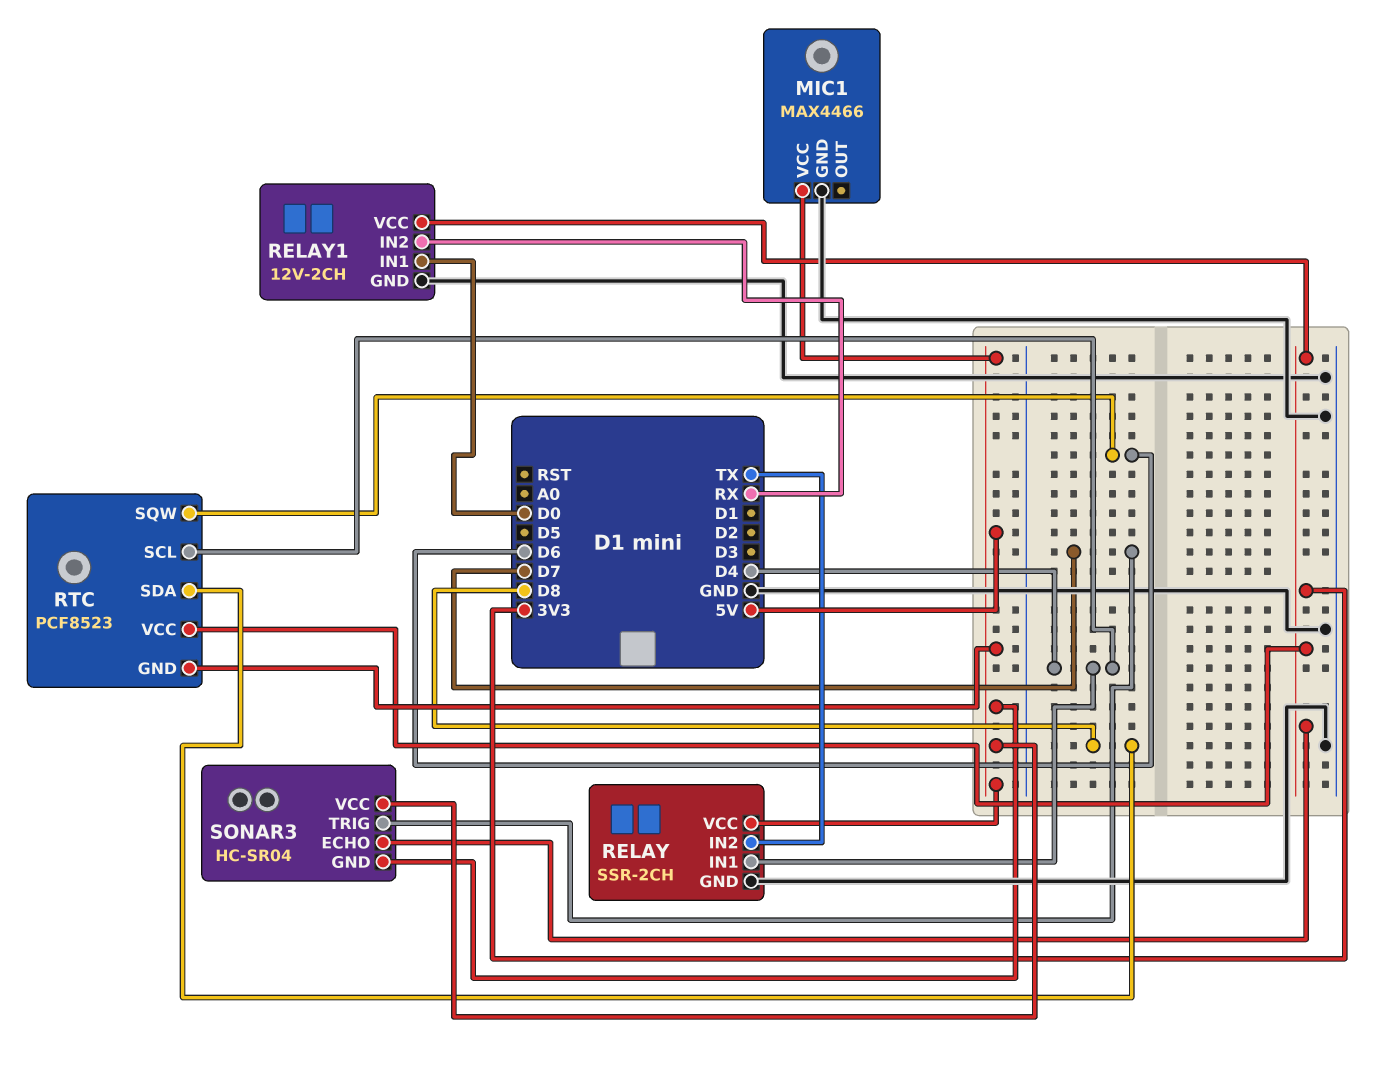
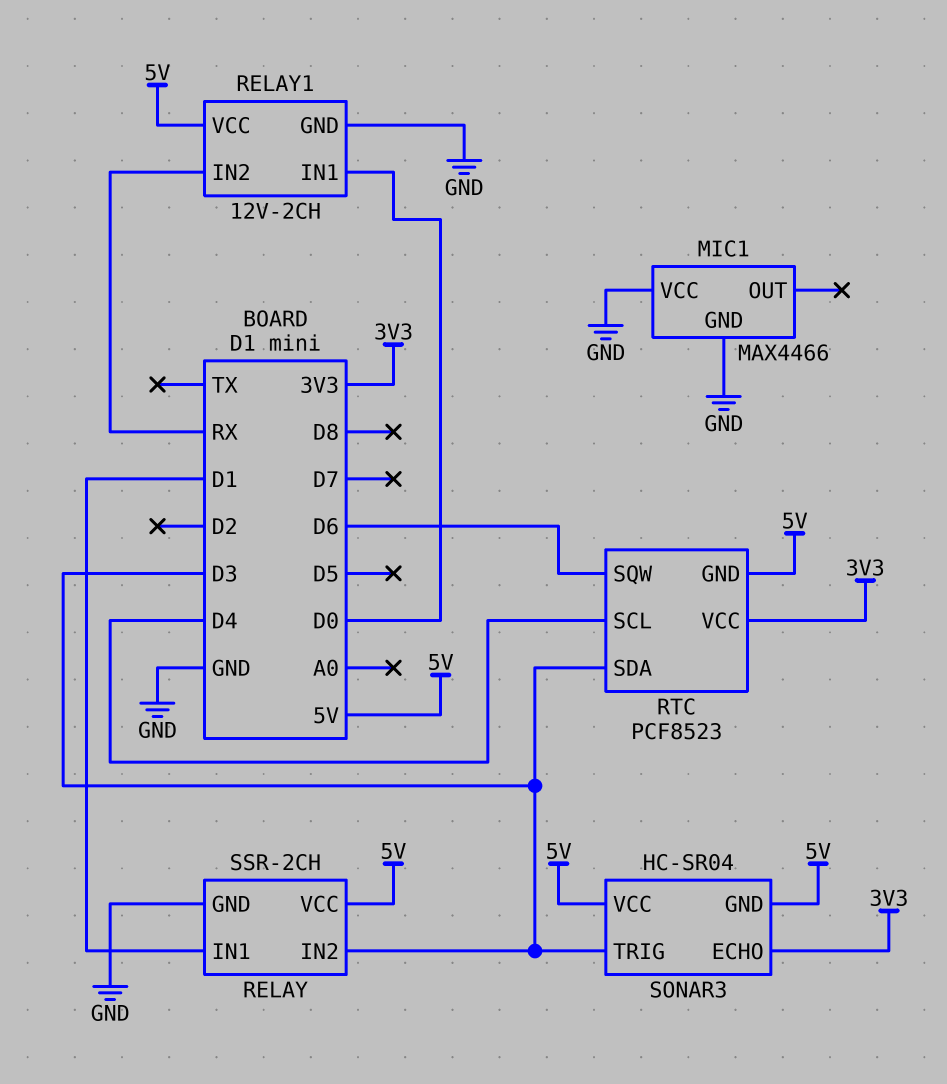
MIC1 pin VCC: 5V -> GND
RELAY pin IN1: D4 -> D1
RELAY pin IN2: TX -> D3
RELAY1 pin VCC: 3V3 -> 5V
RTC pin SDA: D8 -> D3
SONAR3 pin TRIG: D7 -> D3

